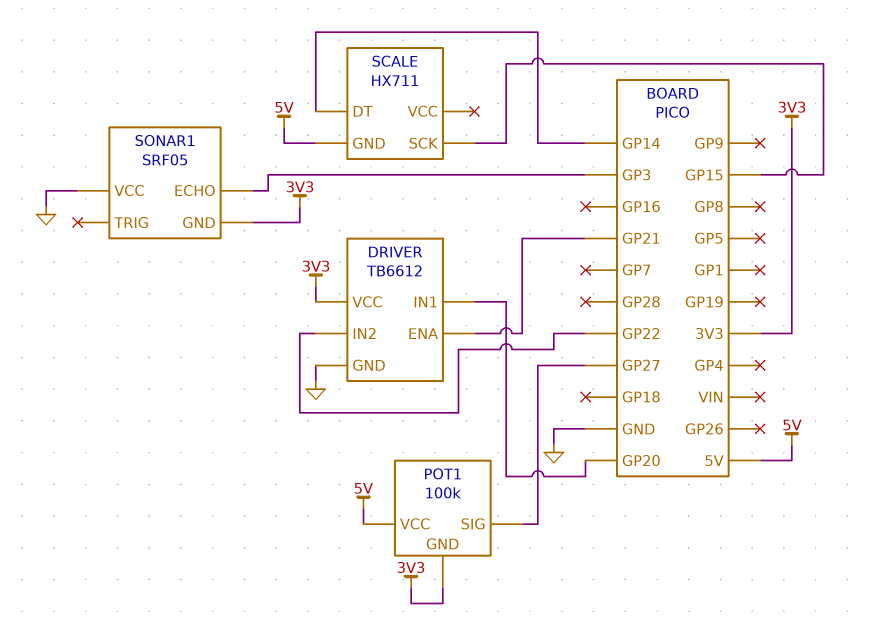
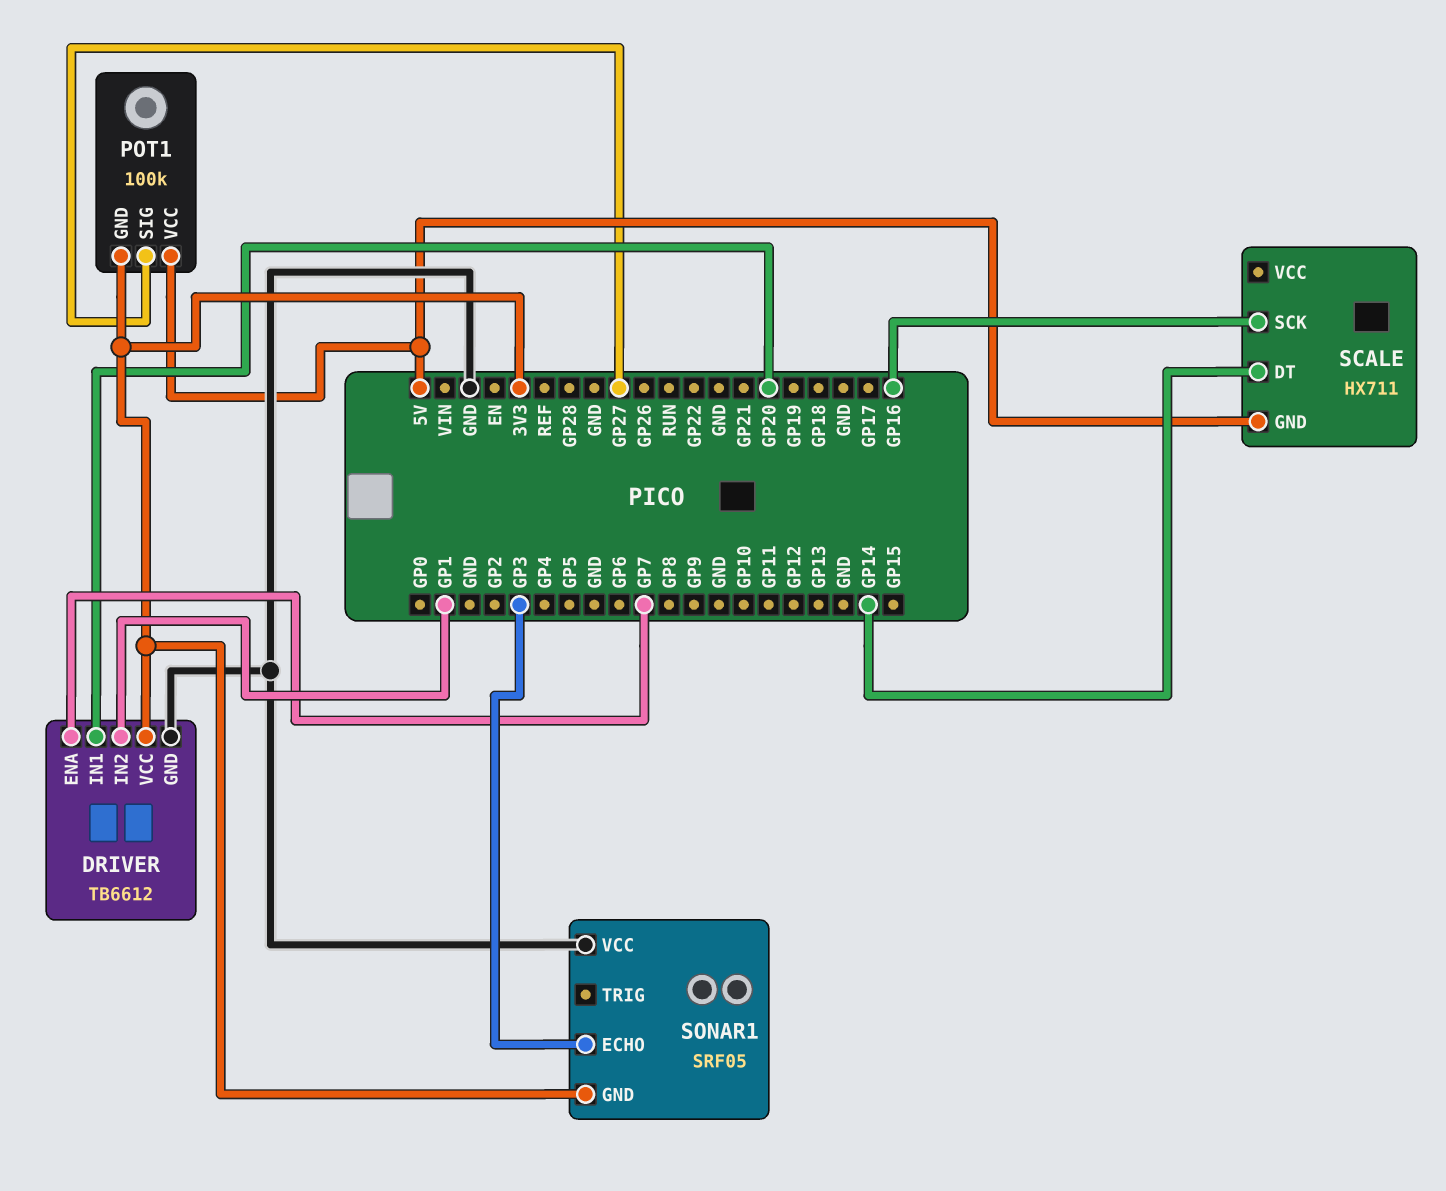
DRIVER pin ENA: GP21 -> GP7
DRIVER pin IN2: GP22 -> GP1
SCALE pin SCK: GP15 -> GP16

